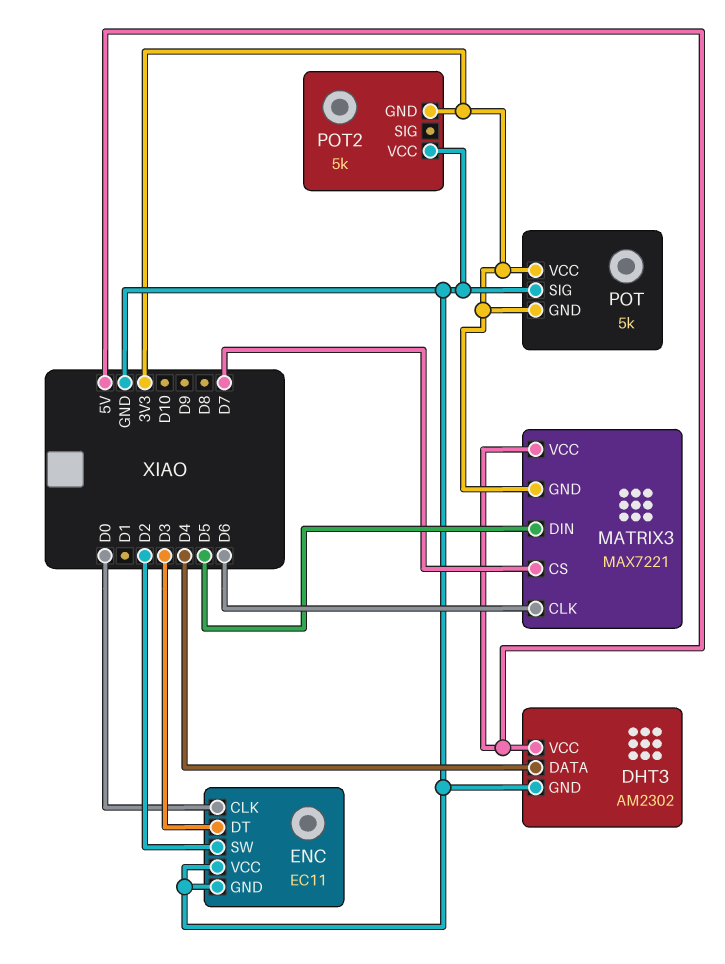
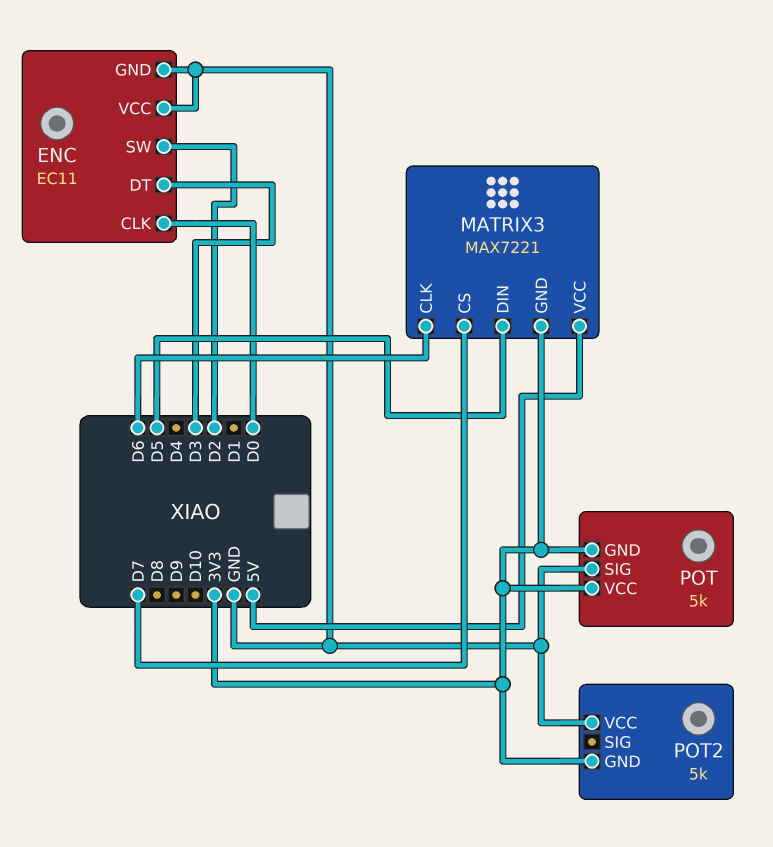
DHT3: AM2302 -> none
DHT3 pin DATA: D4 -> none
DHT3 pin GND: GND -> none
DHT3 pin VCC: 5V -> none

